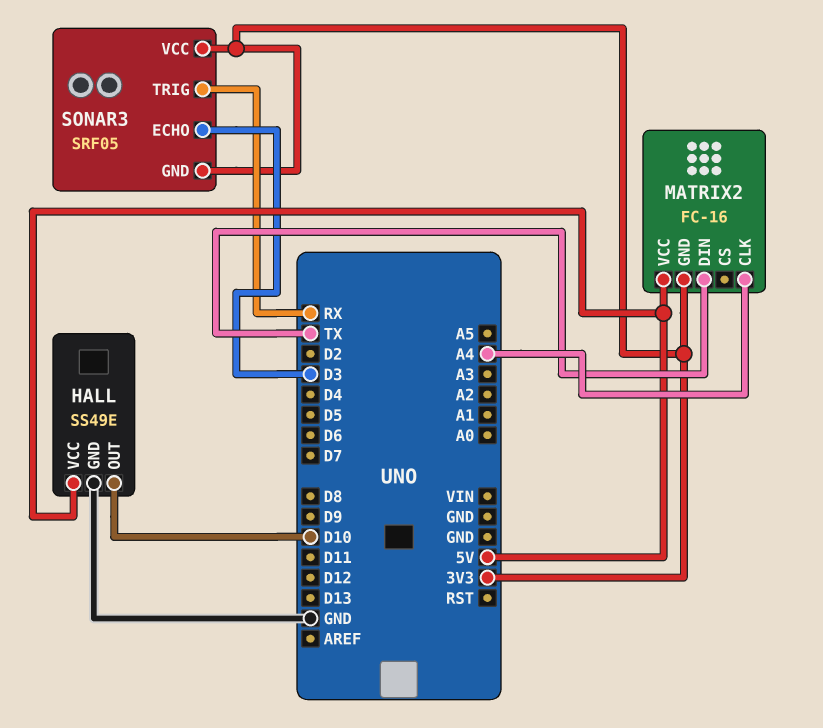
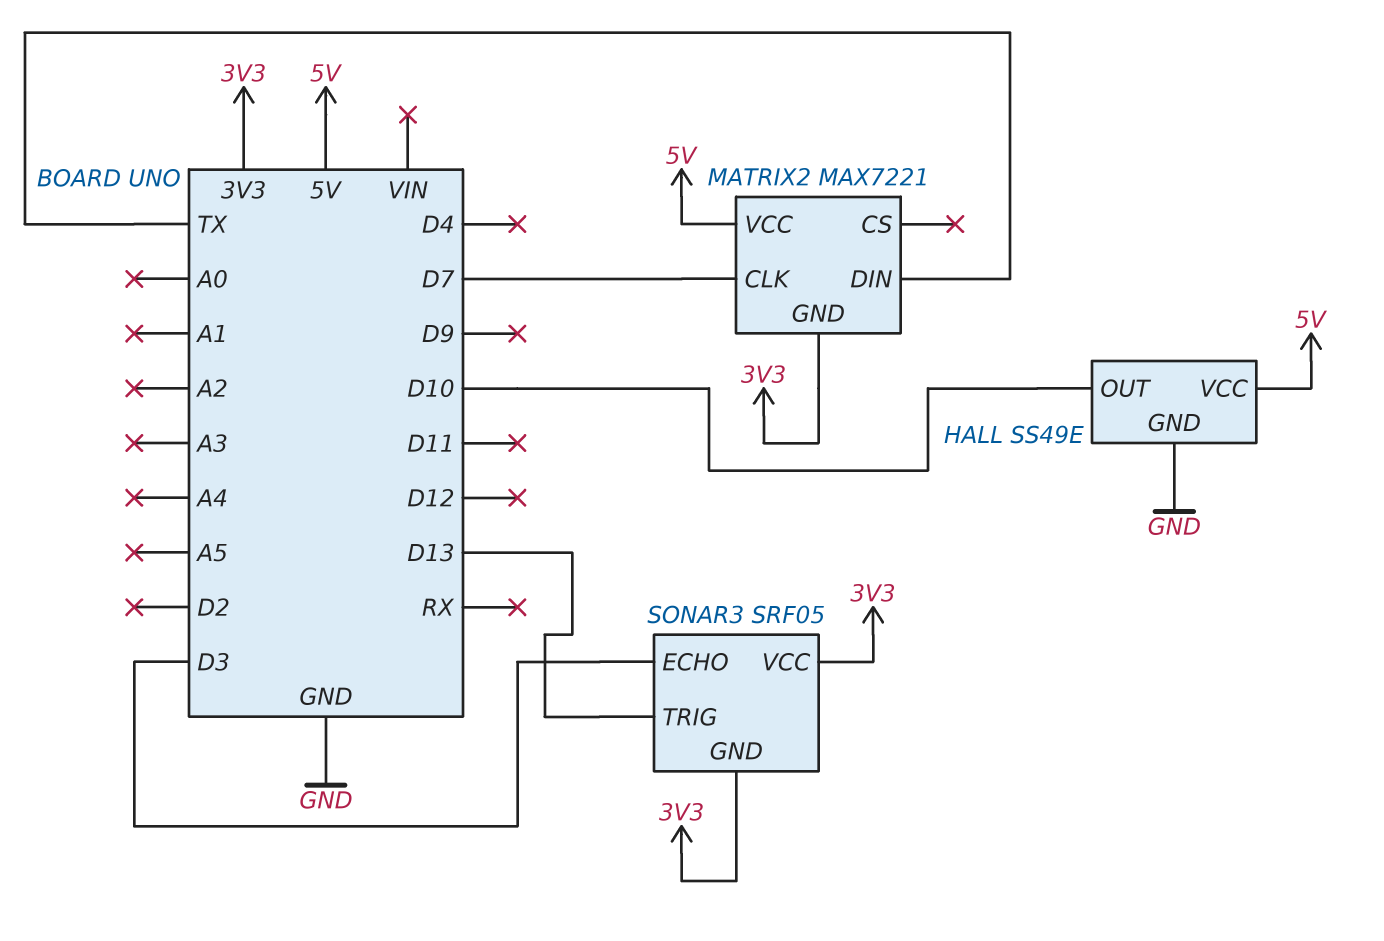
MATRIX2: FC-16 -> MAX7221
MATRIX2 pin CLK: A4 -> D7
SONAR3 pin TRIG: RX -> D13

